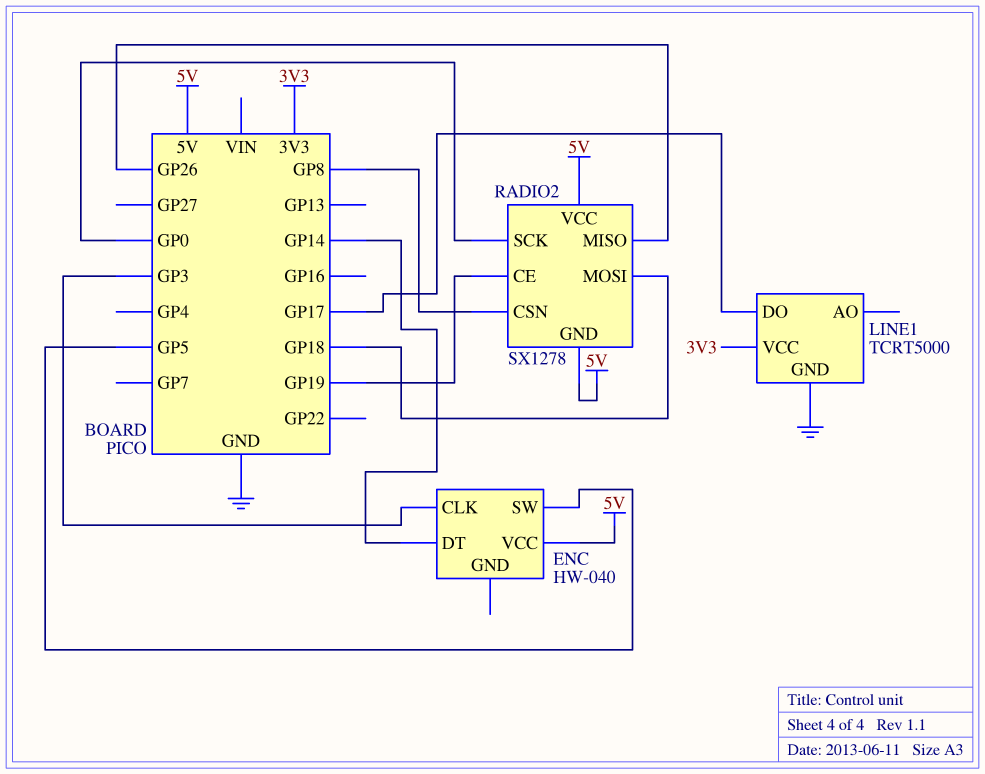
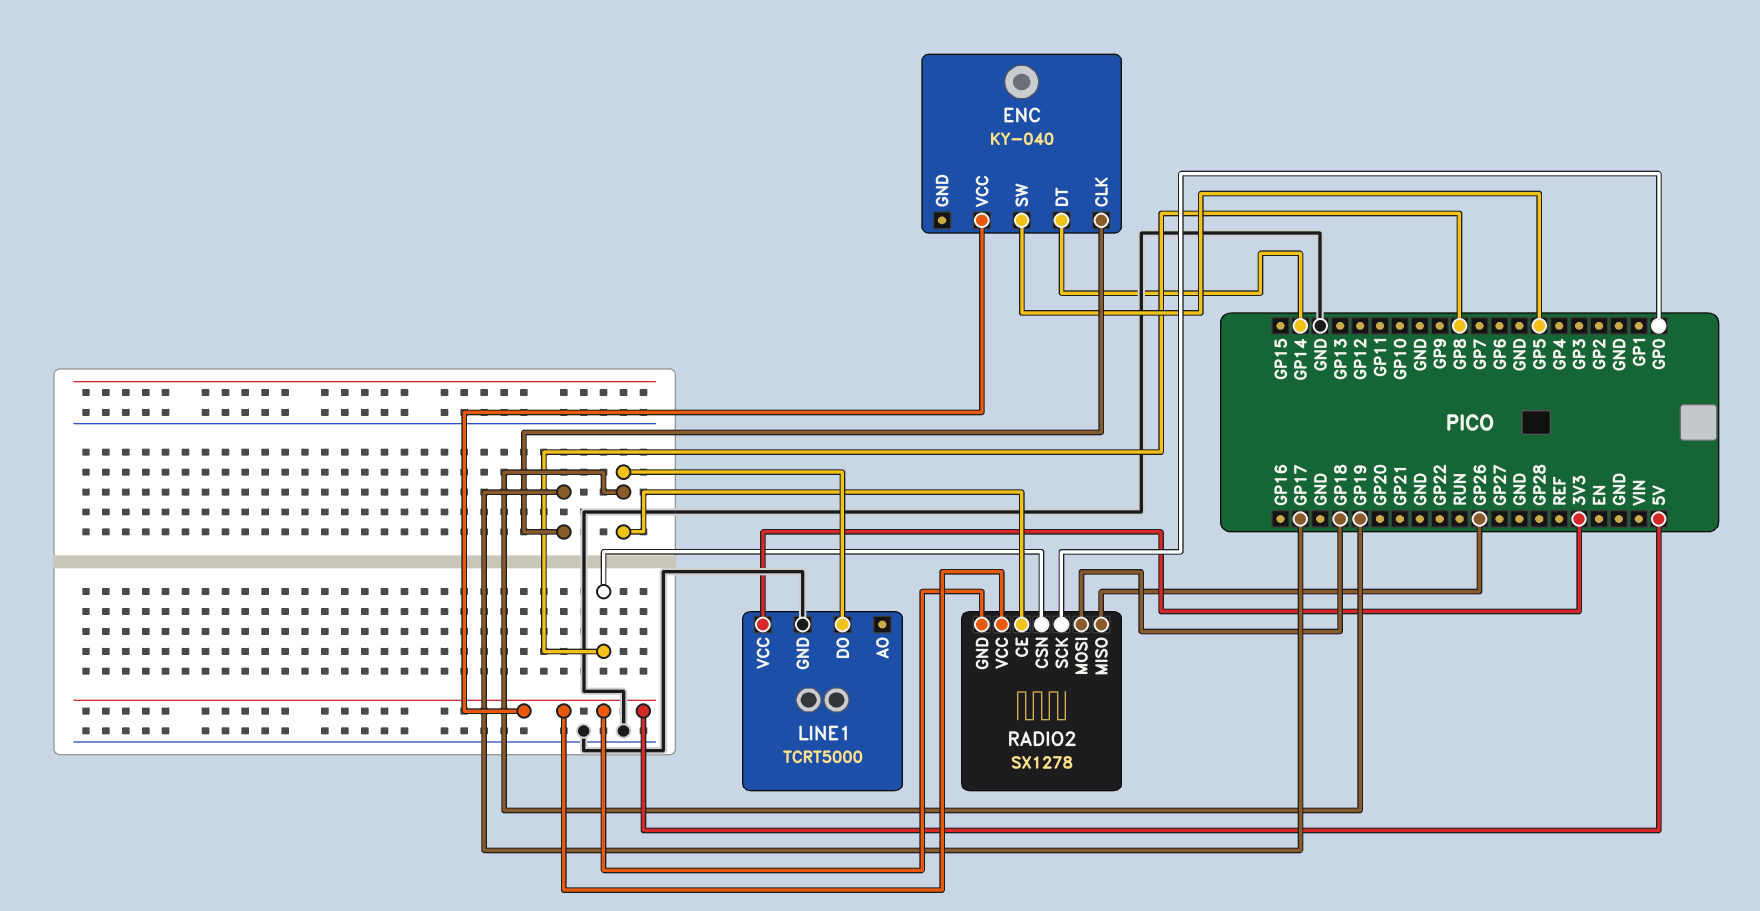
ENC: HW-040 -> KY-040
ENC pin CLK: GP3 -> GP17
LINE1 pin DO: GP17 -> GP19

